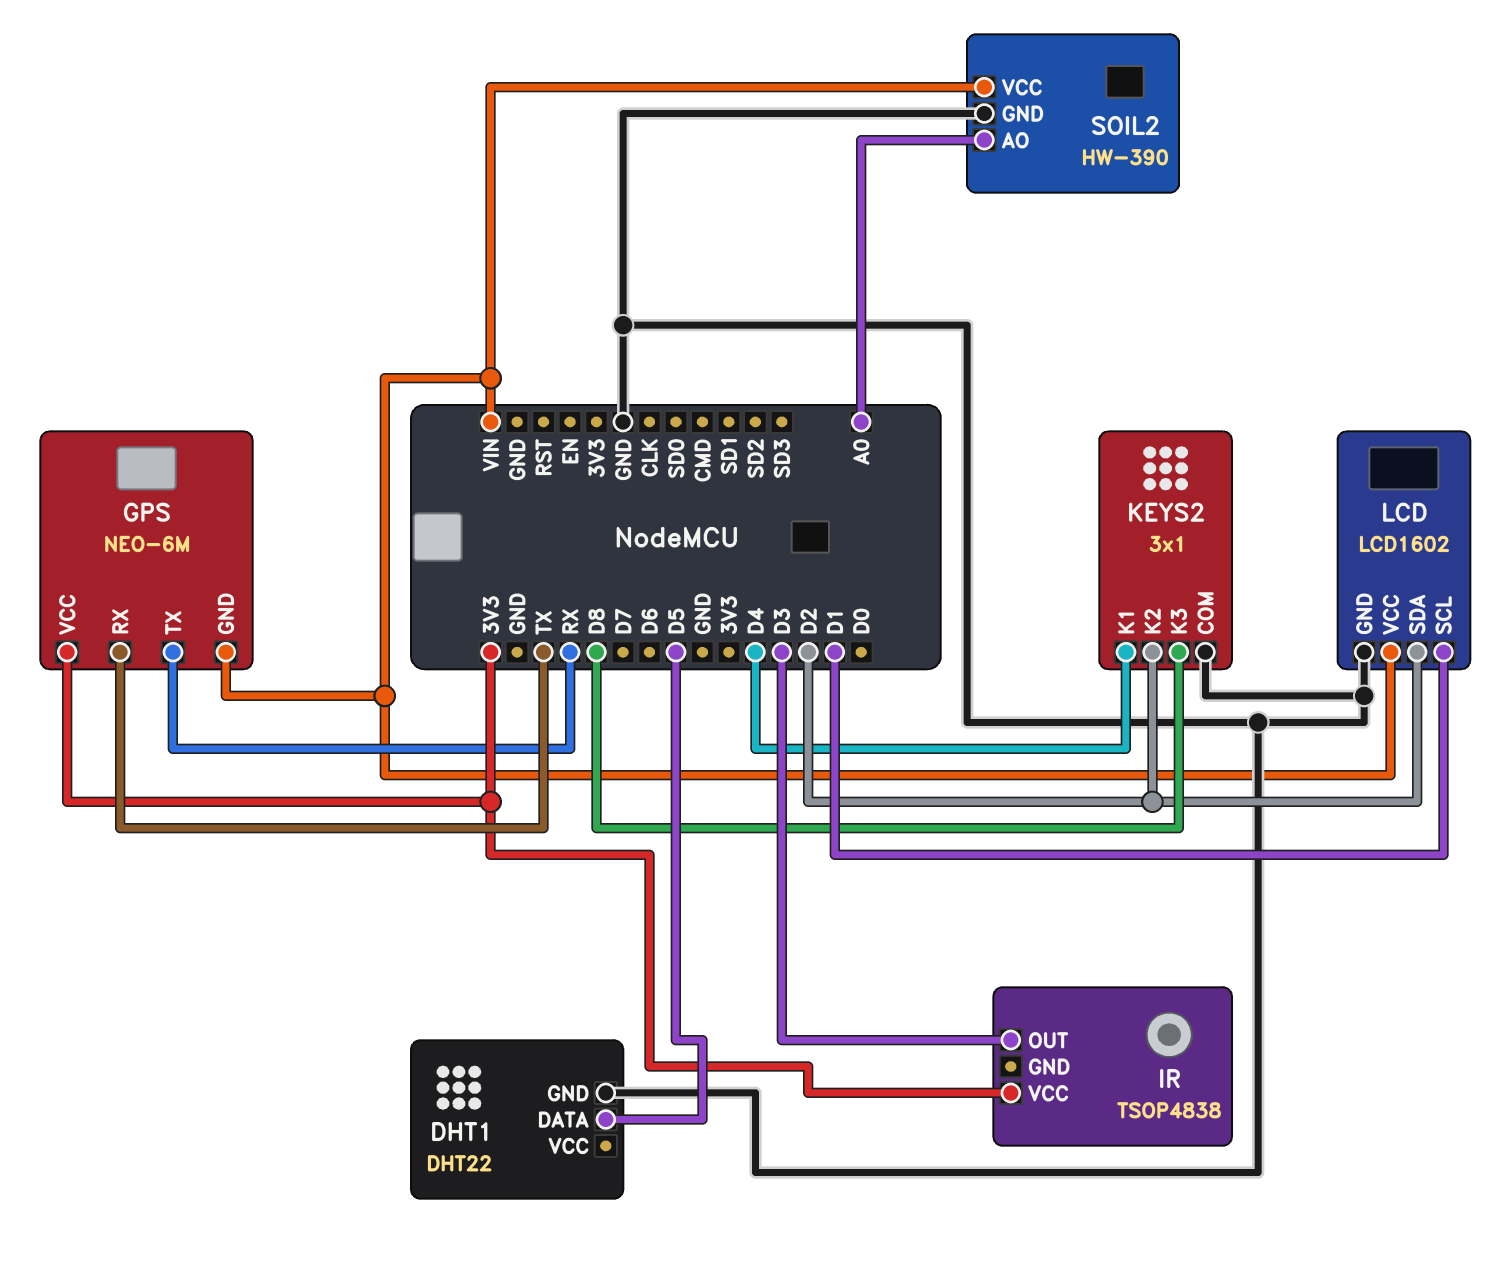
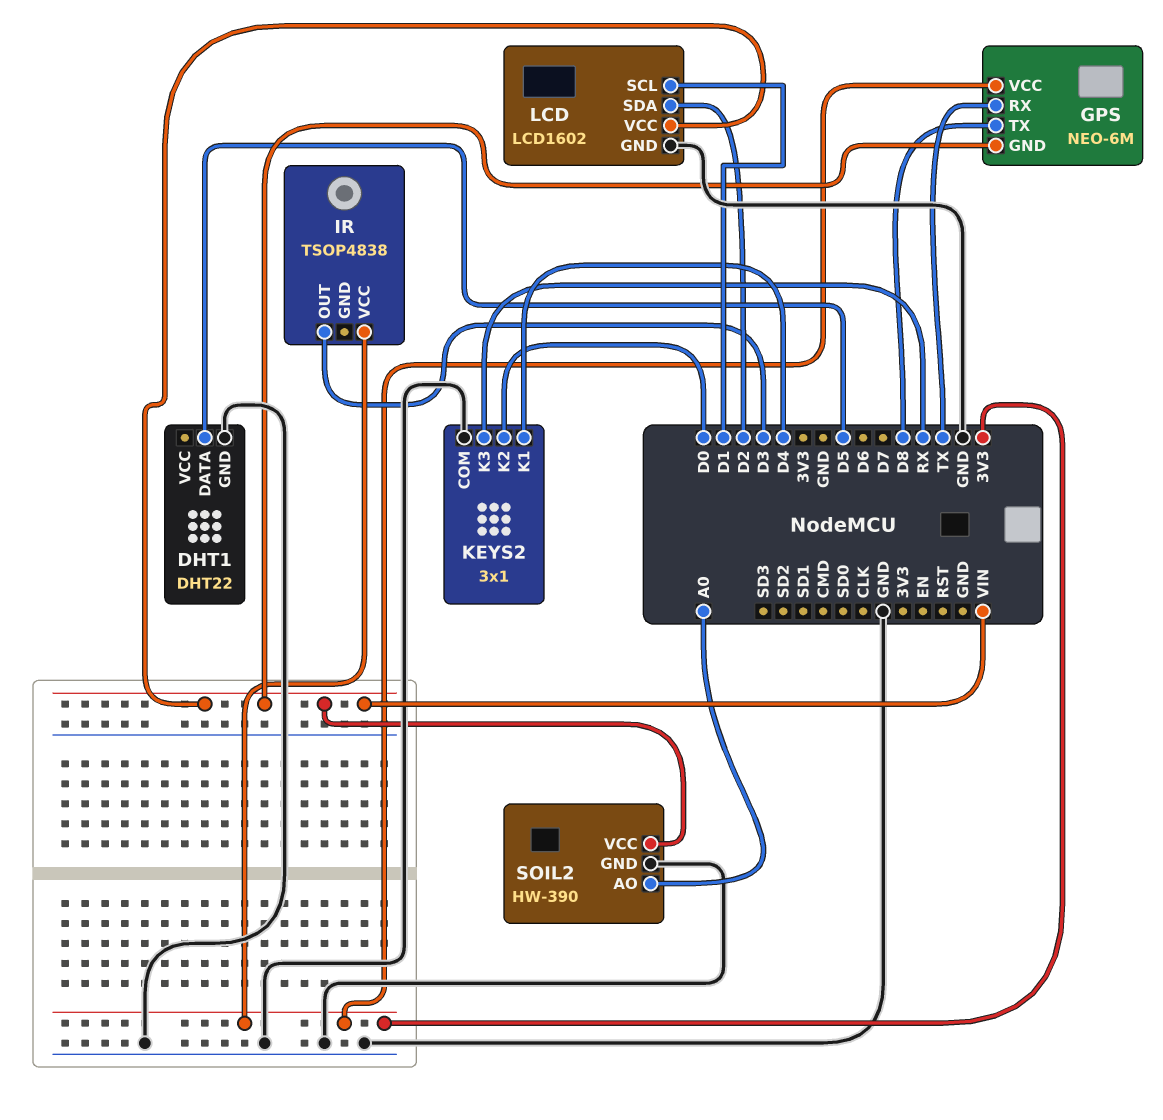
GPS pin TX: RX -> D8
KEYS2 pin K2: D2 -> D0
KEYS2 pin K3: D8 -> RX

